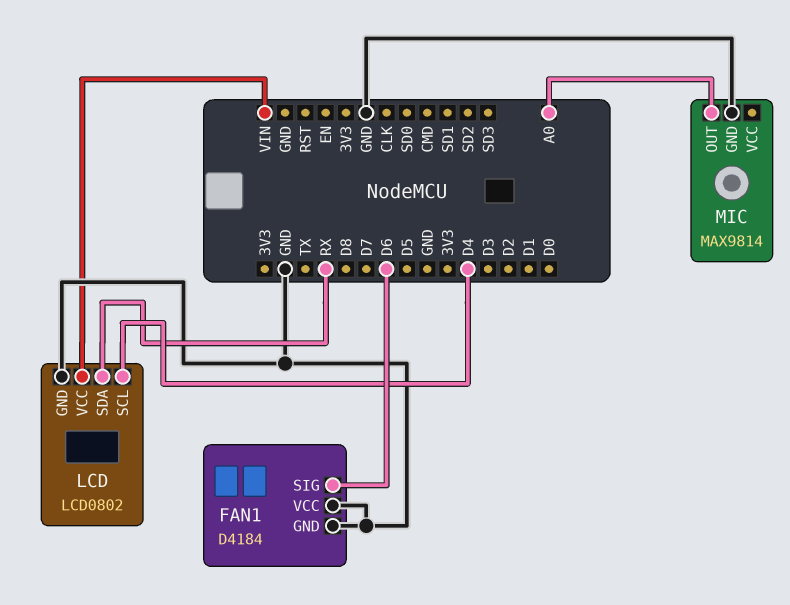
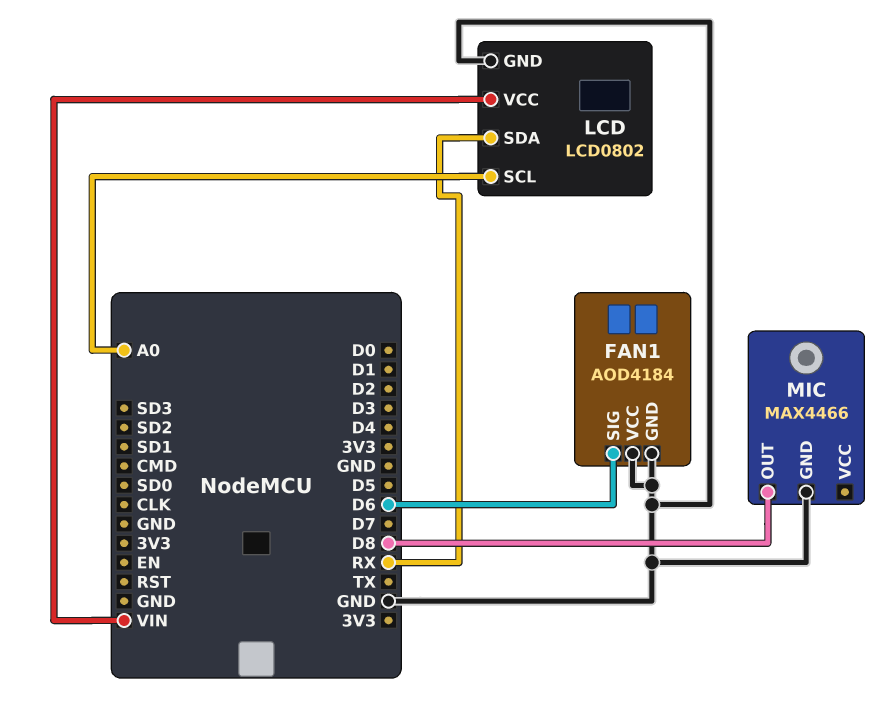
FAN1: D4184 -> AOD4184
LCD pin SCL: D4 -> A0
MIC: MAX9814 -> MAX4466
MIC pin OUT: A0 -> D8

